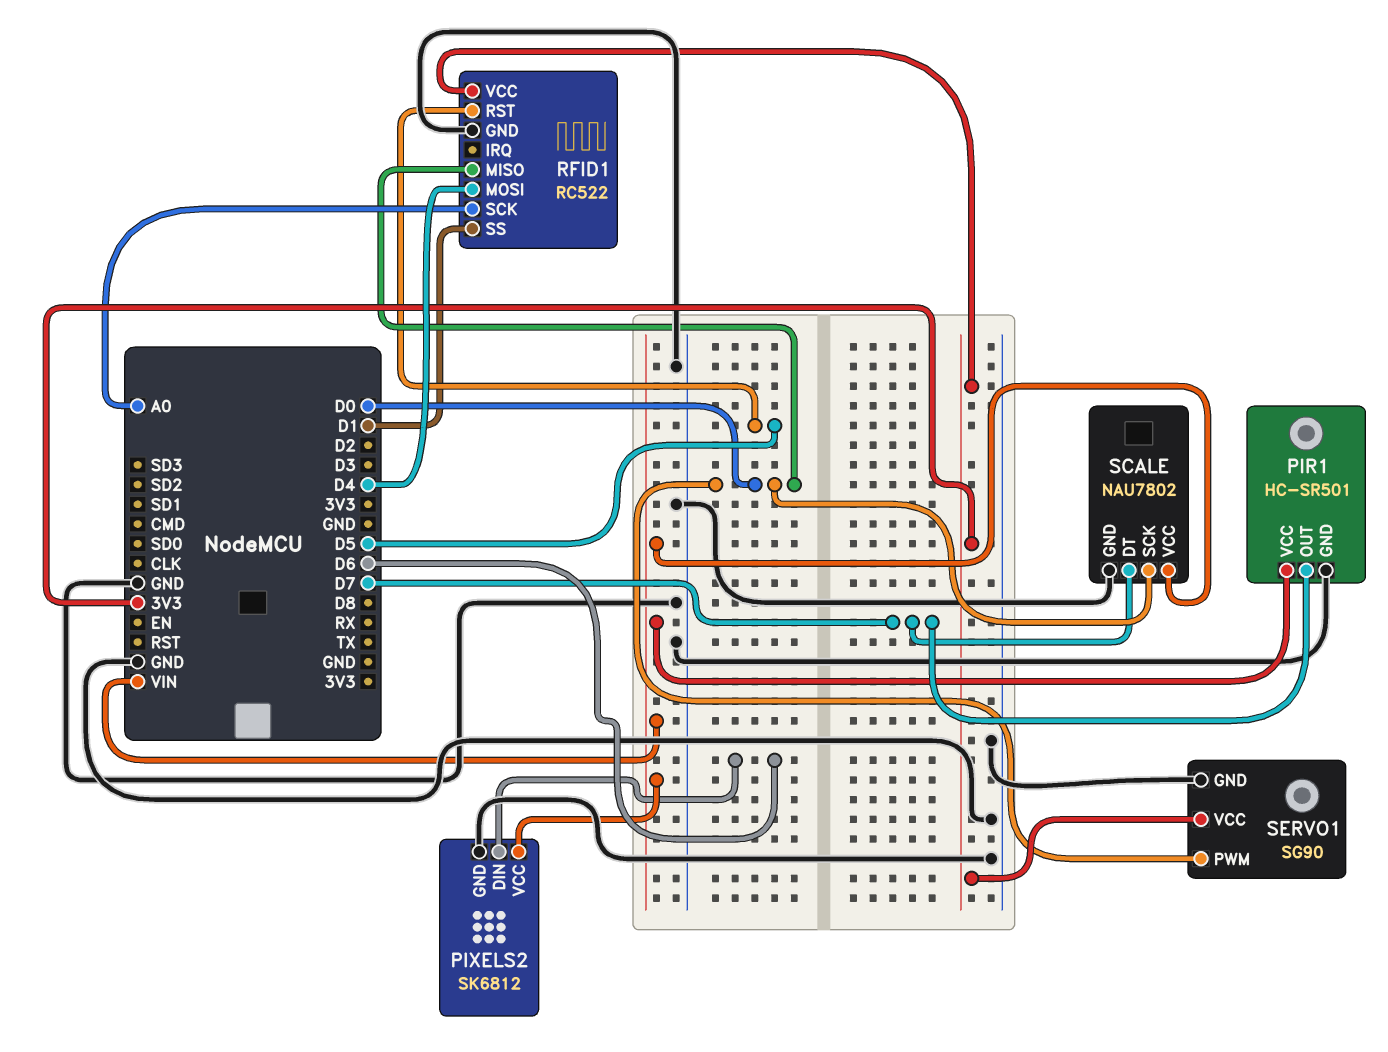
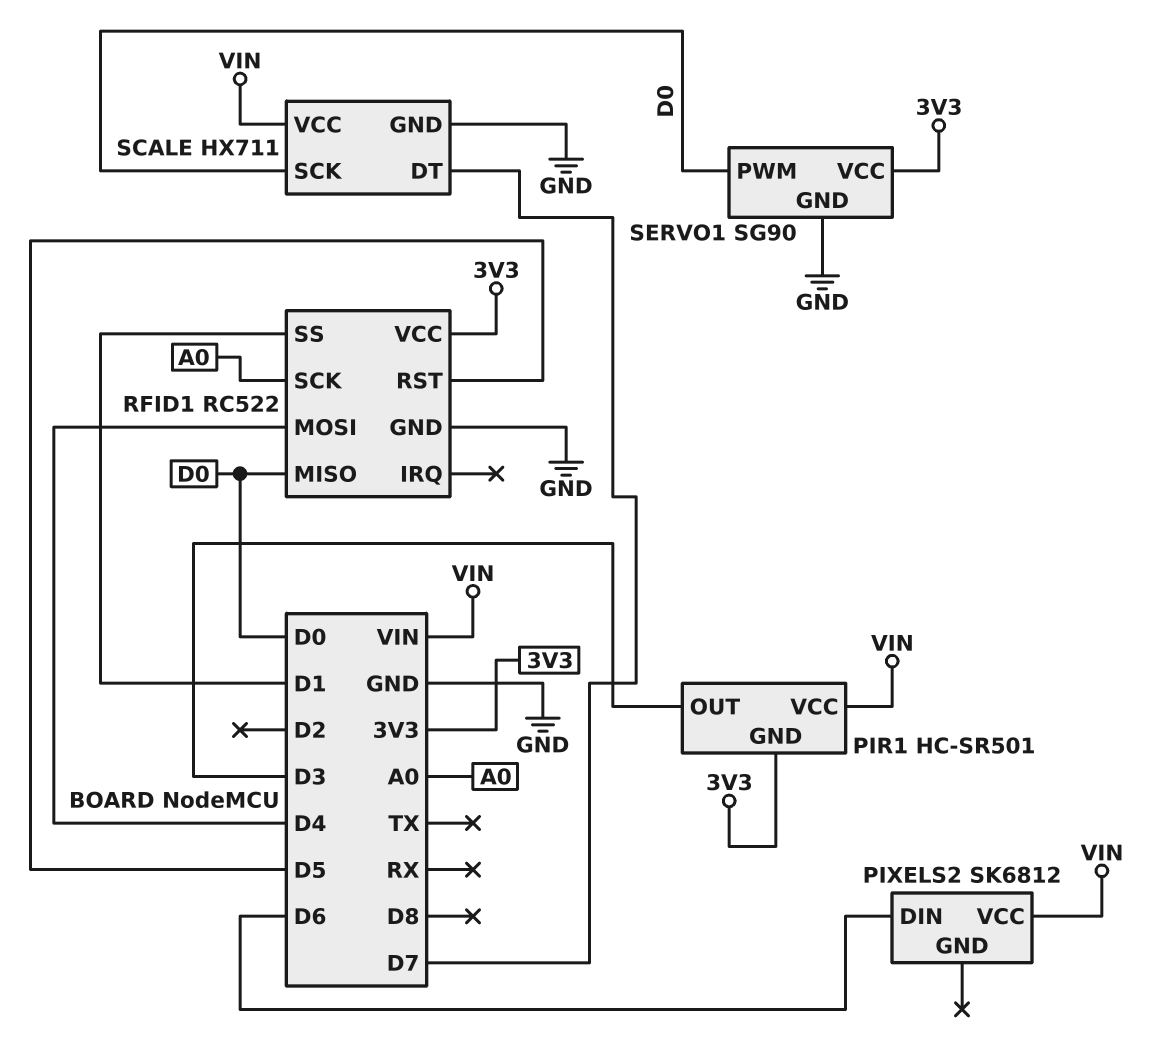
PIR1 pin GND: GND -> 3V3
PIR1 pin OUT: D7 -> D3
PIXELS2 pin GND: GND -> none
SCALE: NAU7802 -> HX711

